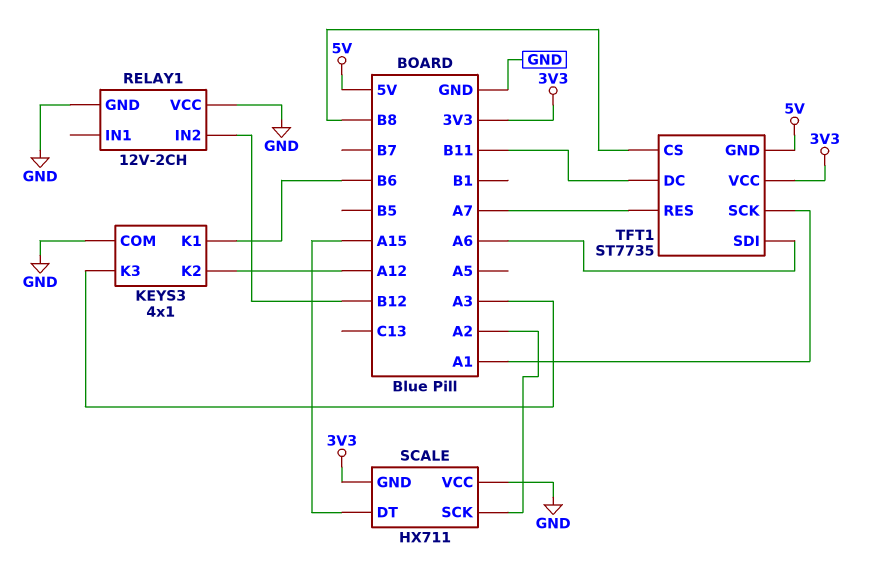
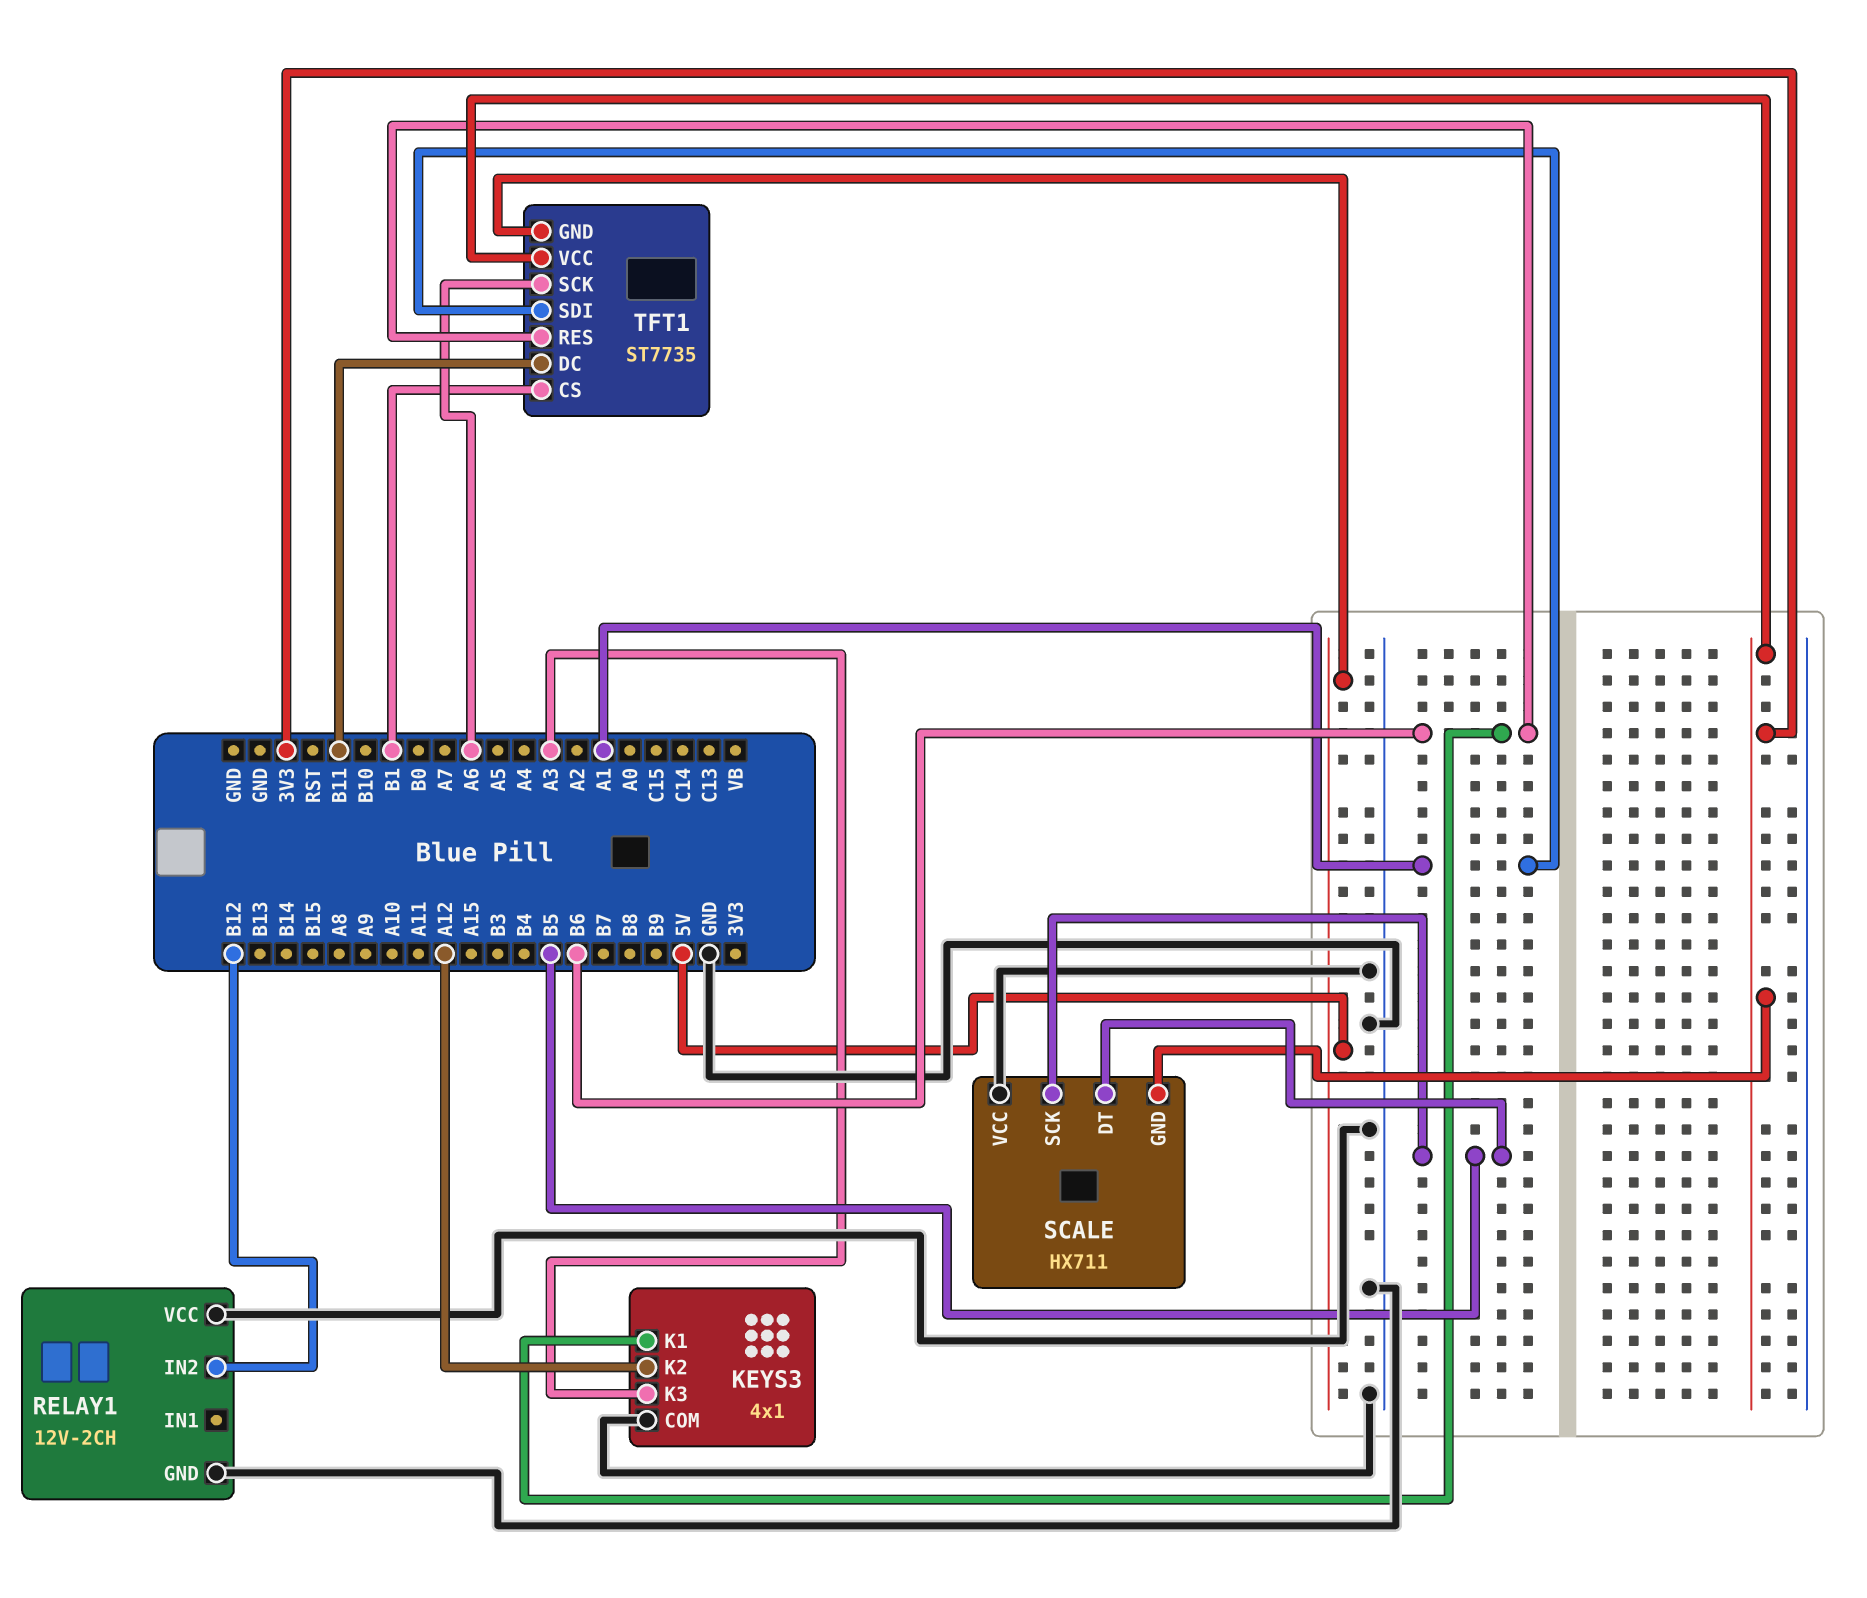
SCALE pin DT: A15 -> B5
SCALE pin SCK: A2 -> B5
TFT1 pin CS: B8 -> B1
TFT1 pin RES: A7 -> B6
TFT1 pin SCK: A1 -> A6
TFT1 pin SDI: A6 -> A1

